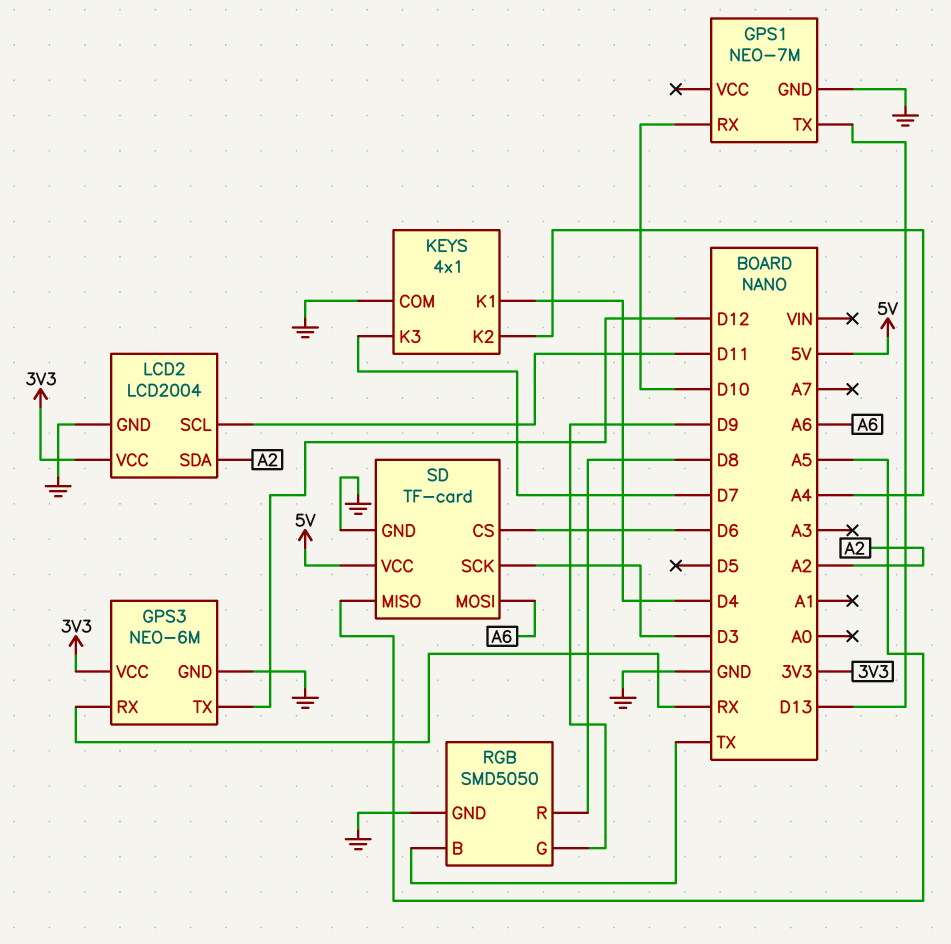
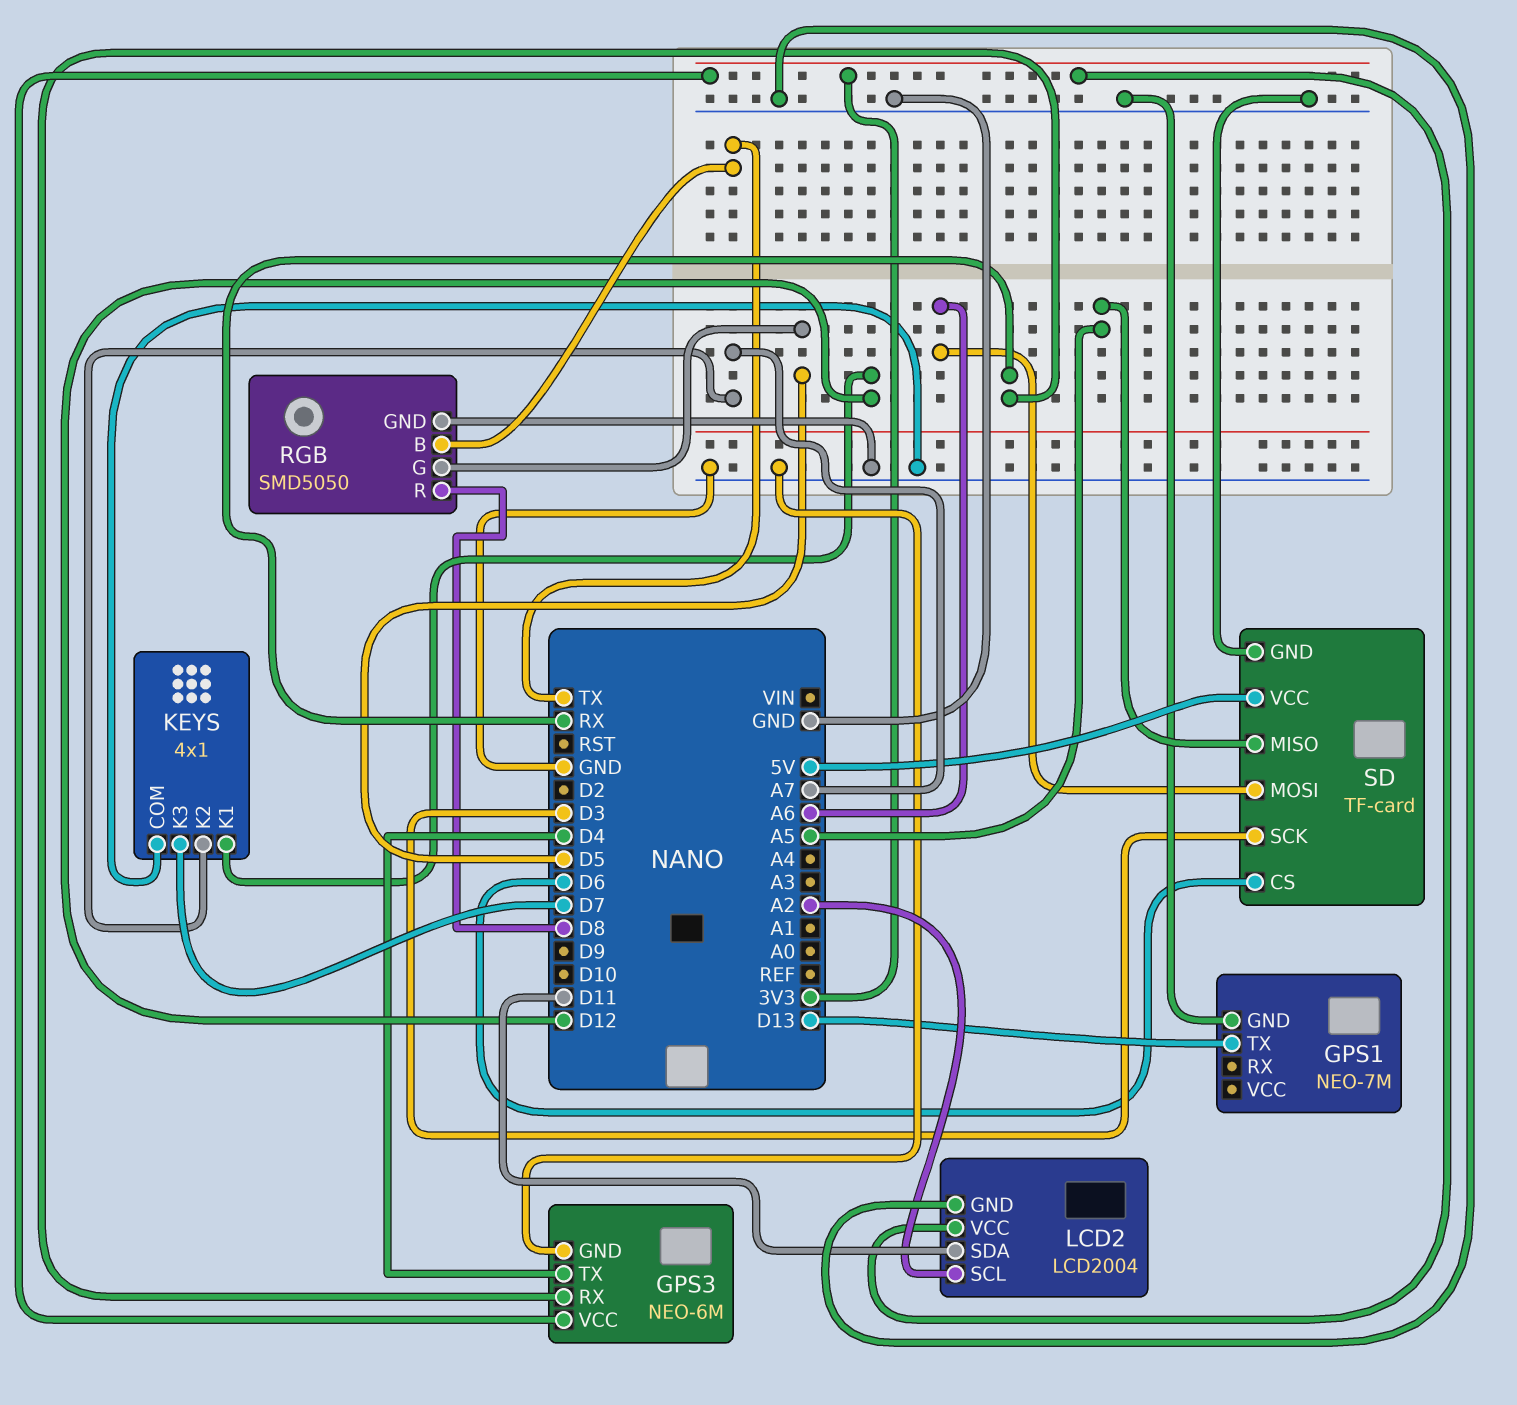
GPS1 pin RX: D10 -> none
GPS3 pin TX: D12 -> D4
KEYS pin K1: D4 -> D12
KEYS pin K2: A4 -> A7
LCD2 pin SCL: D11 -> A2
LCD2 pin SDA: A2 -> D11
RGB pin G: D9 -> D5

